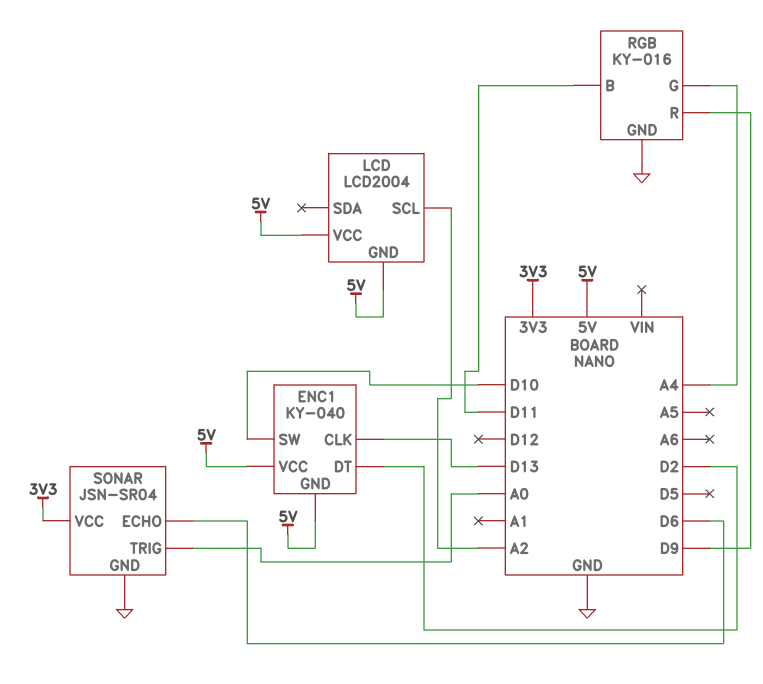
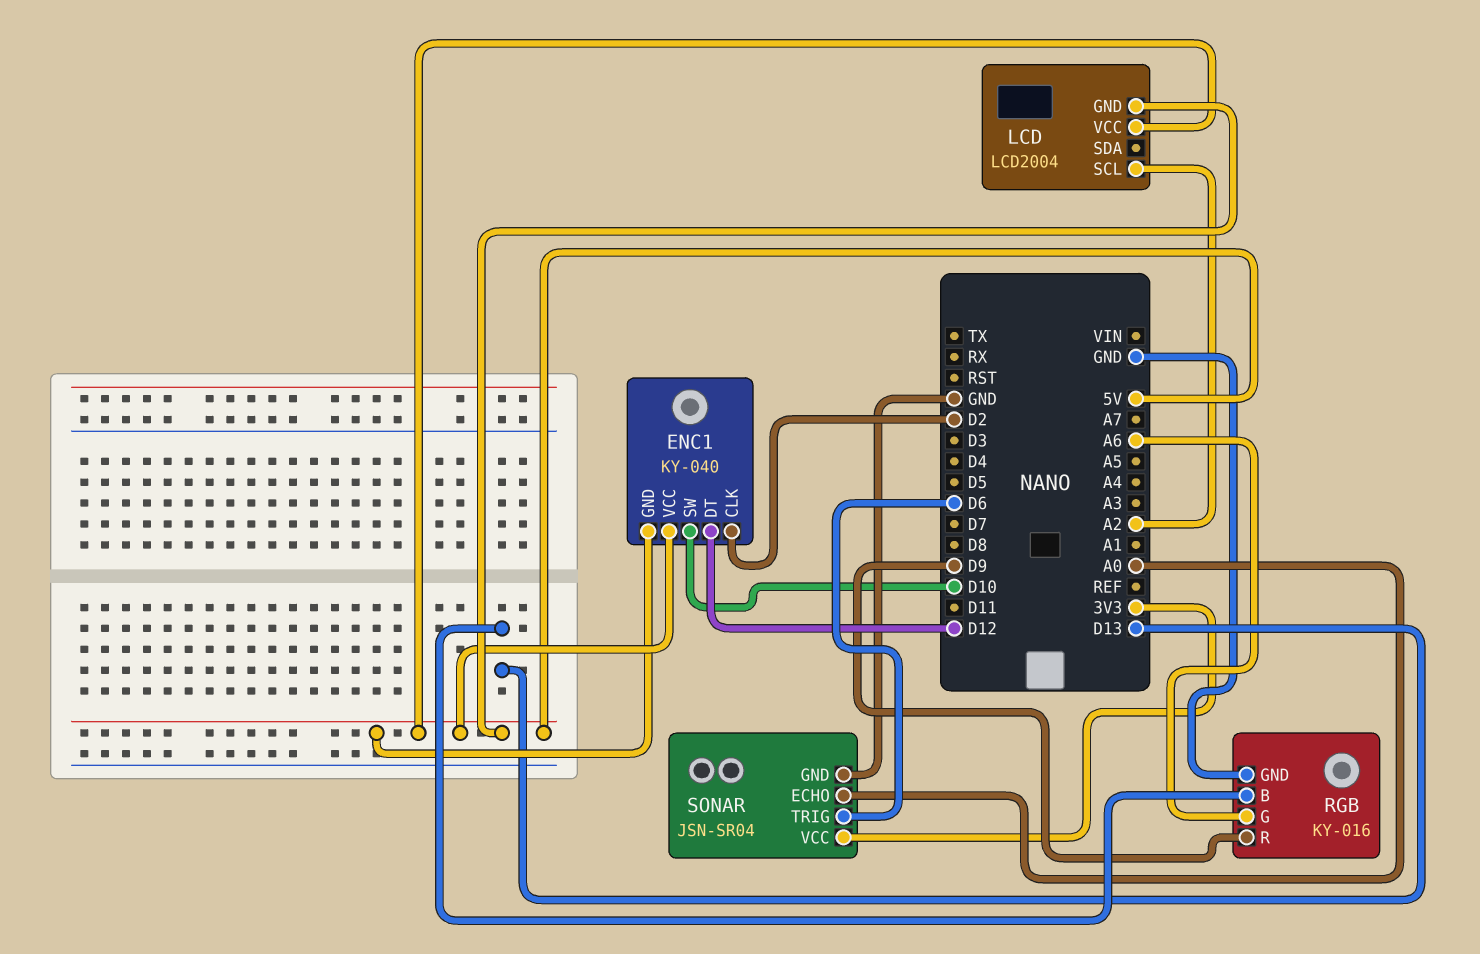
ENC1 pin CLK: D13 -> D2
ENC1 pin DT: D2 -> D12
RGB pin B: D11 -> D13
RGB pin G: A4 -> A6
SONAR pin ECHO: D6 -> A0
SONAR pin TRIG: A0 -> D6

